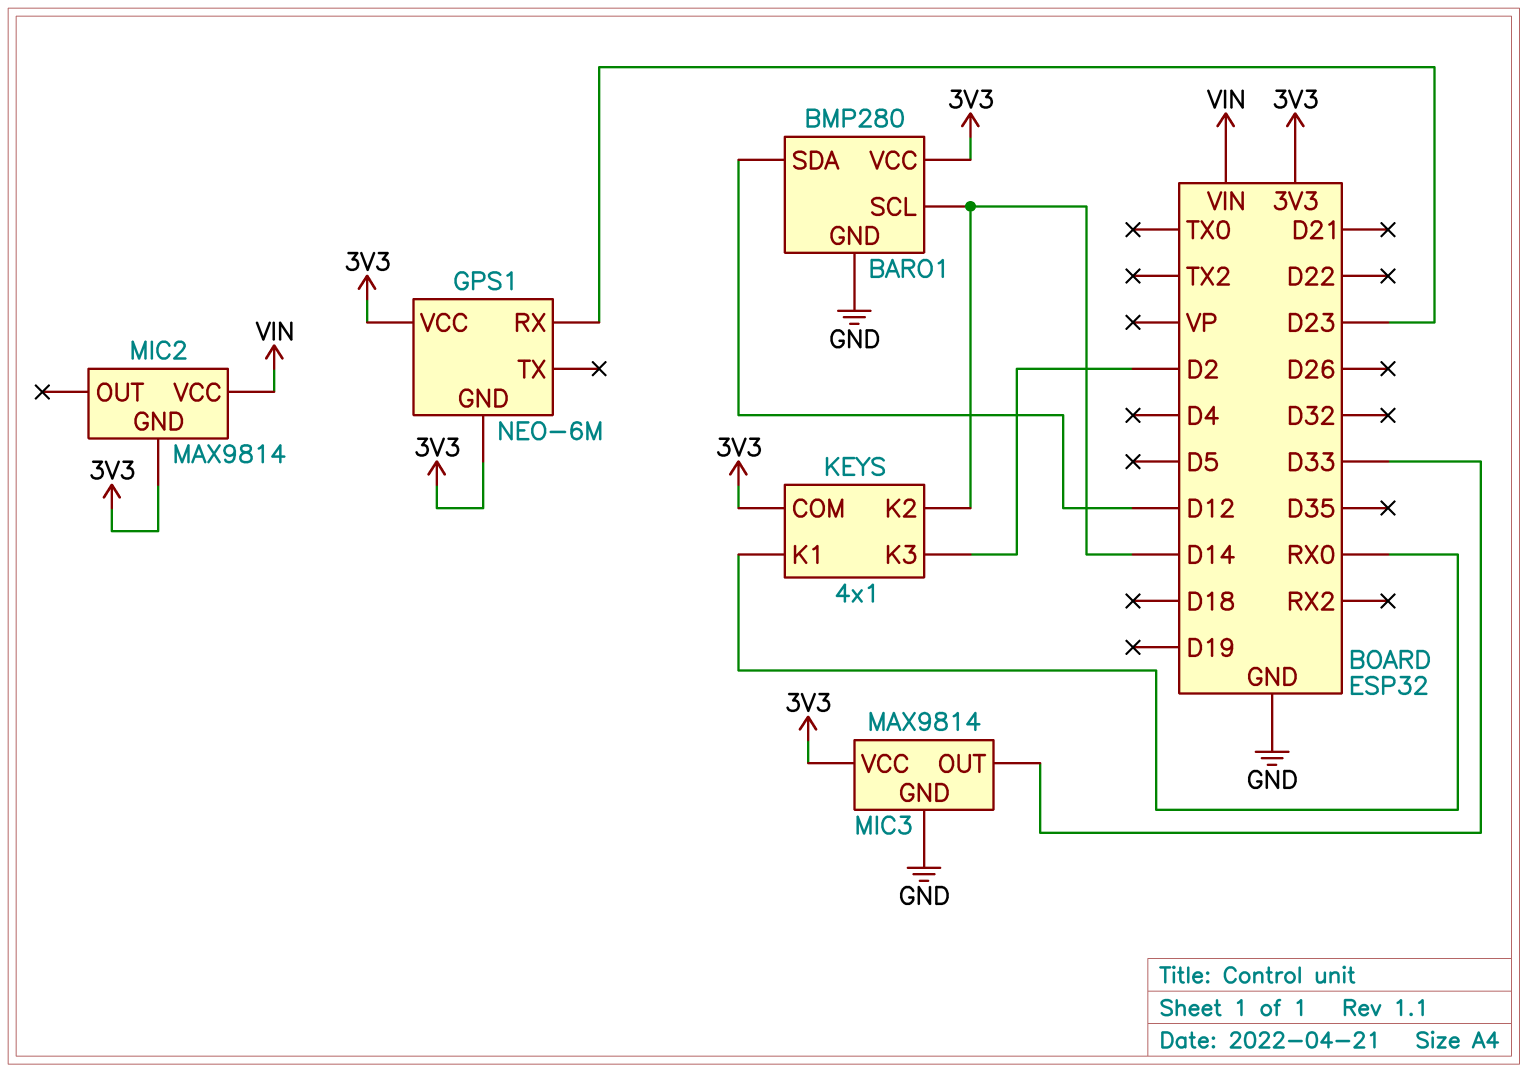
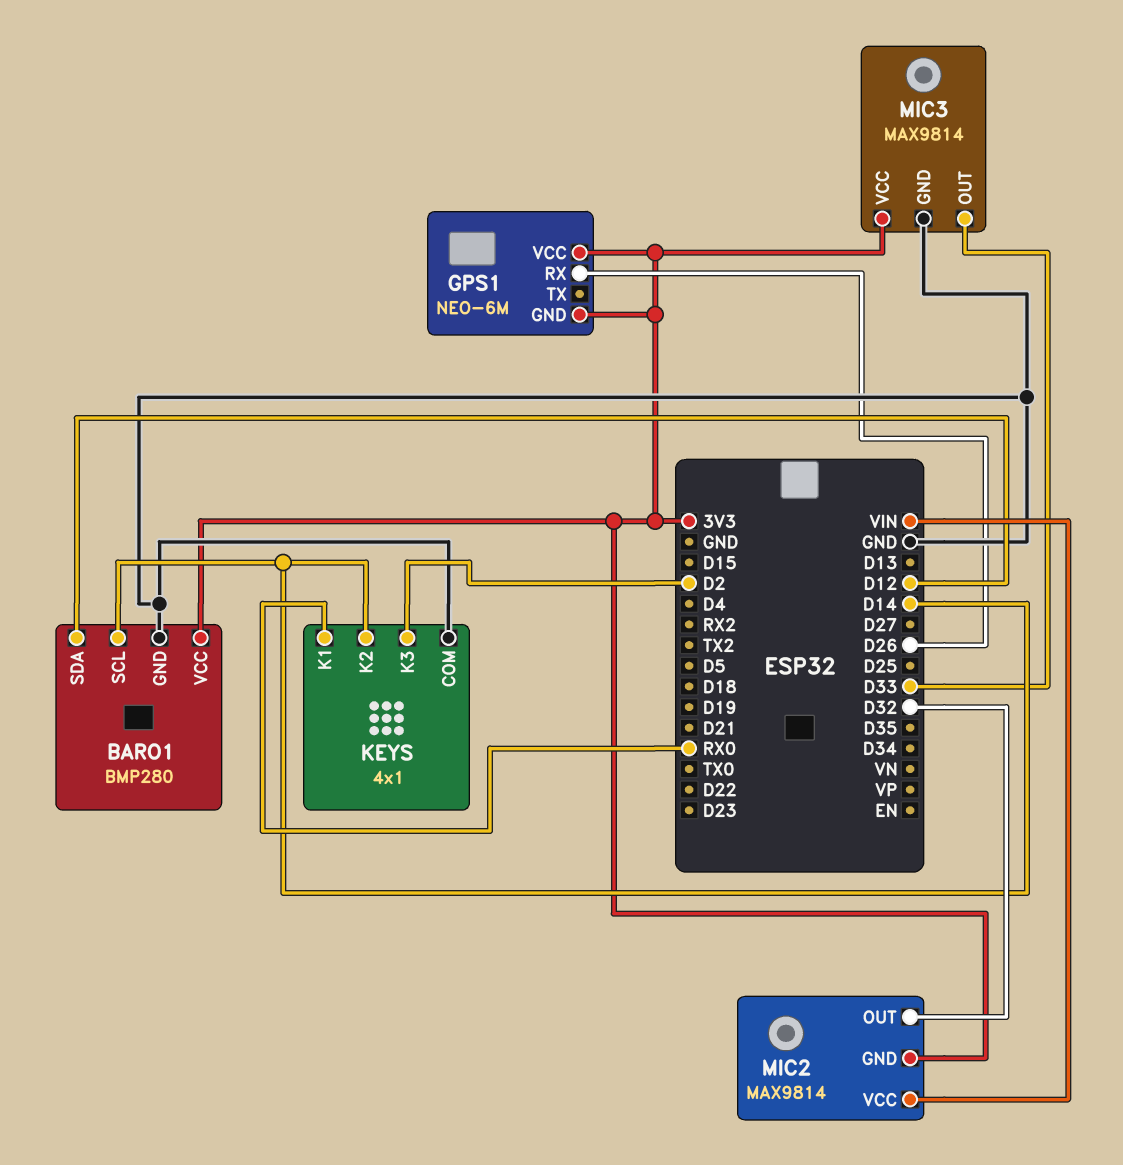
GPS1 pin RX: D23 -> D26
KEYS pin COM: 3V3 -> GND
MIC2 pin OUT: none -> D32

